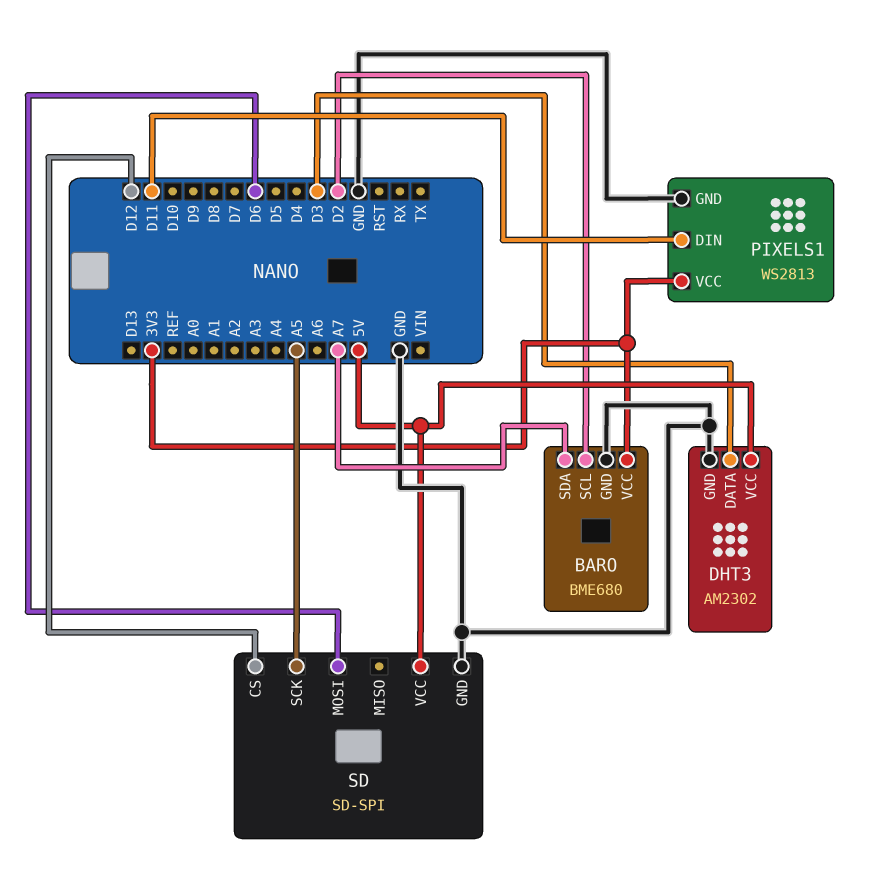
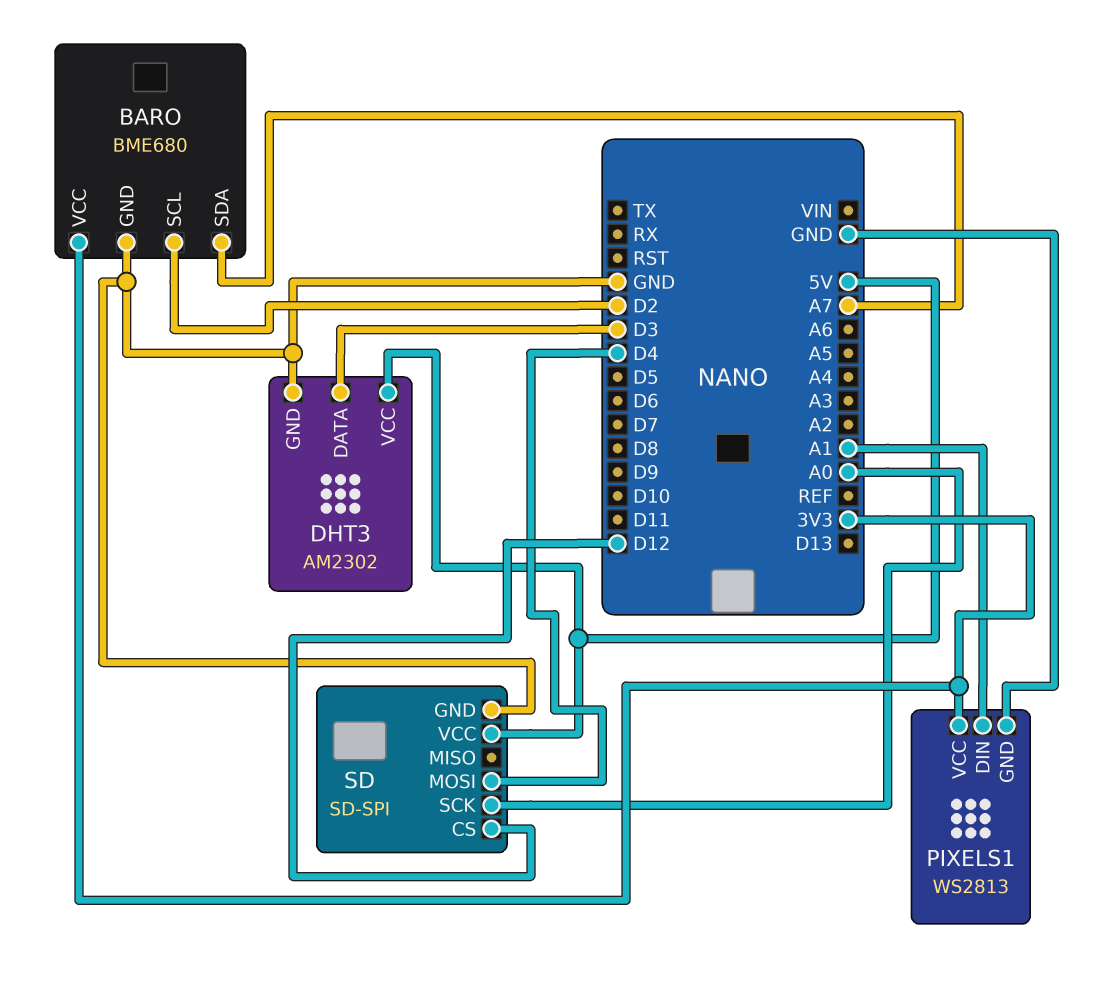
PIXELS1 pin DIN: D11 -> A1
SD pin MOSI: D6 -> D4
SD pin SCK: A5 -> A0

